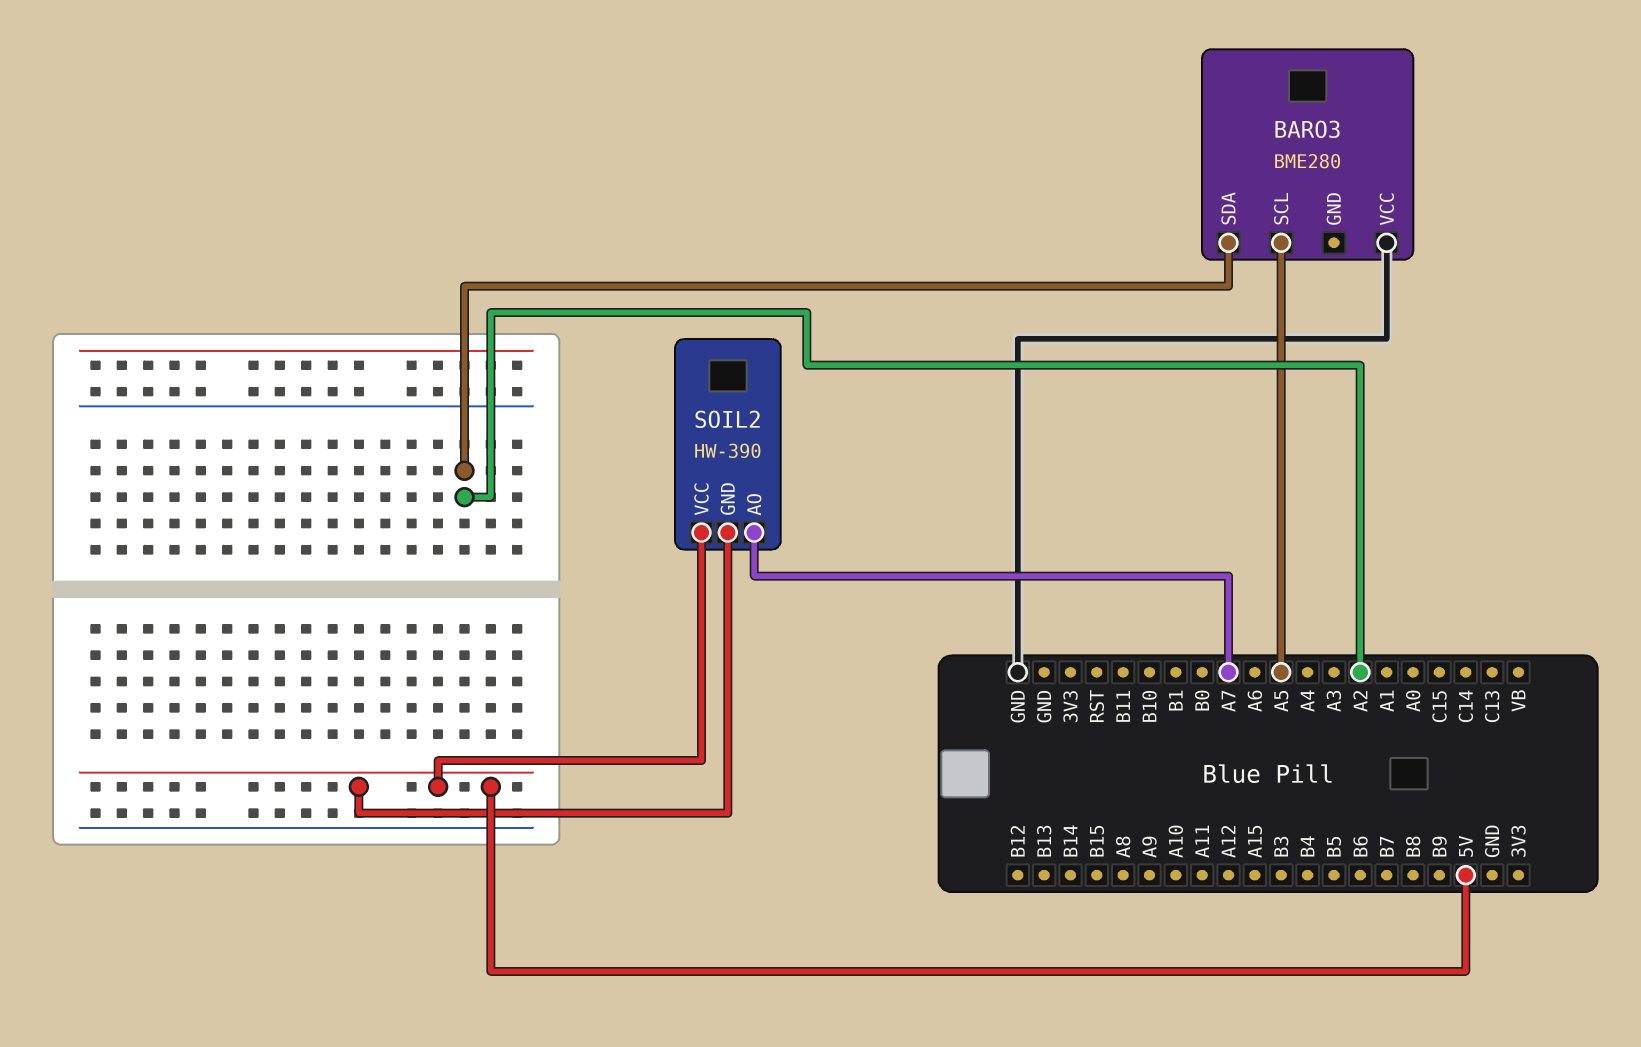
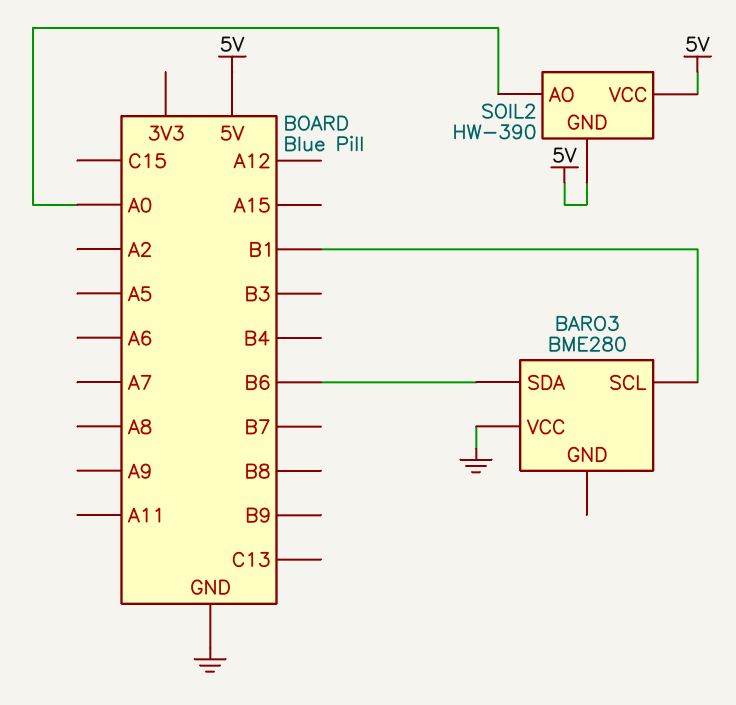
BARO3 pin SCL: A5 -> B1
BARO3 pin SDA: A2 -> B6
SOIL2 pin AO: A7 -> A0

